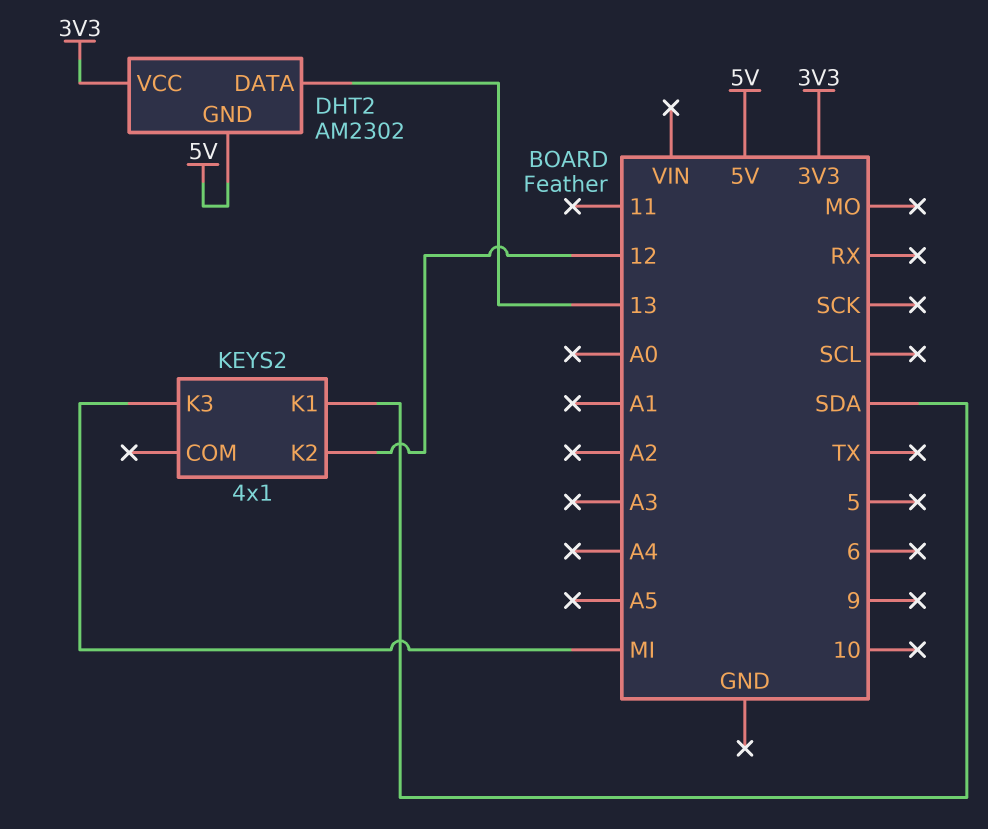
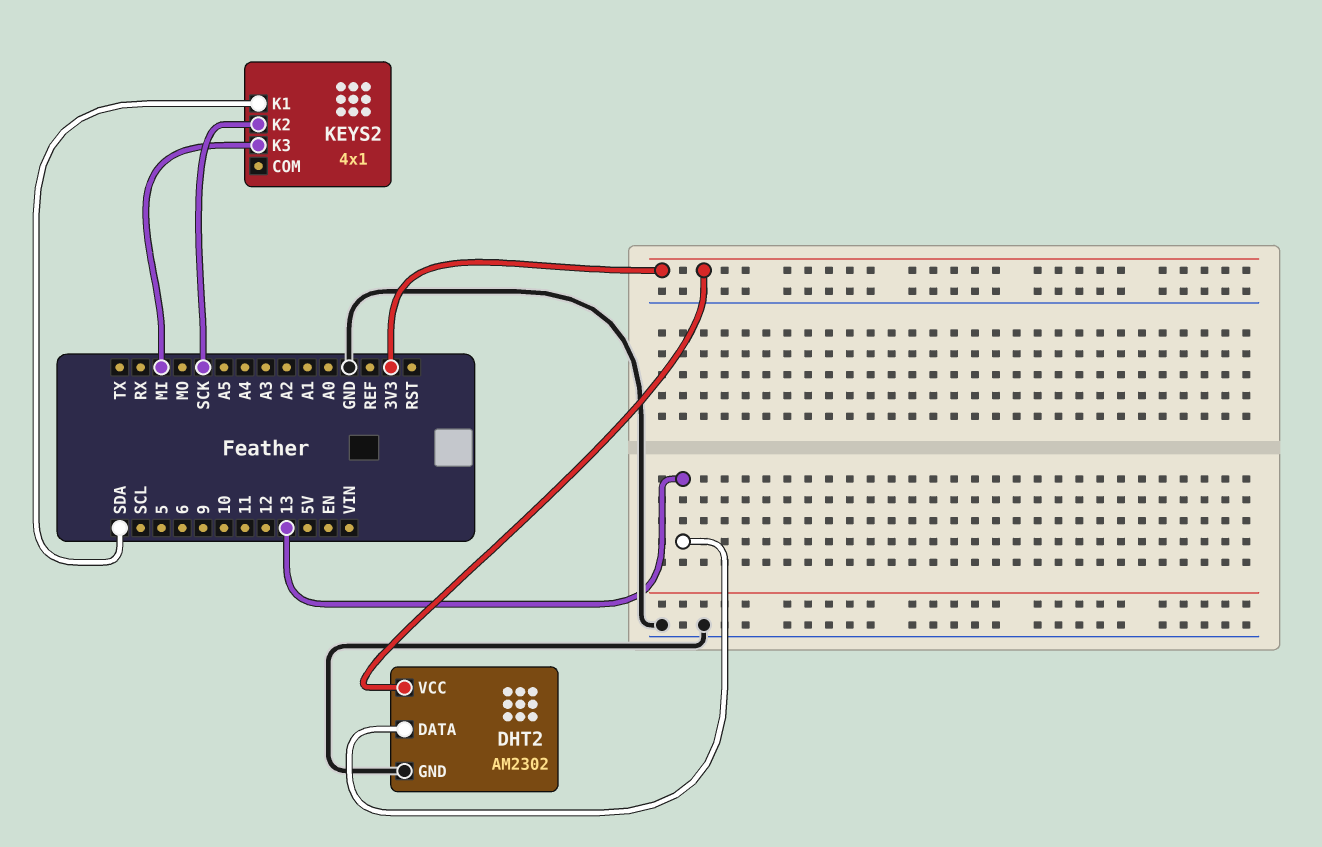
DHT2 pin GND: 5V -> GND
KEYS2 pin K2: 12 -> SCK

